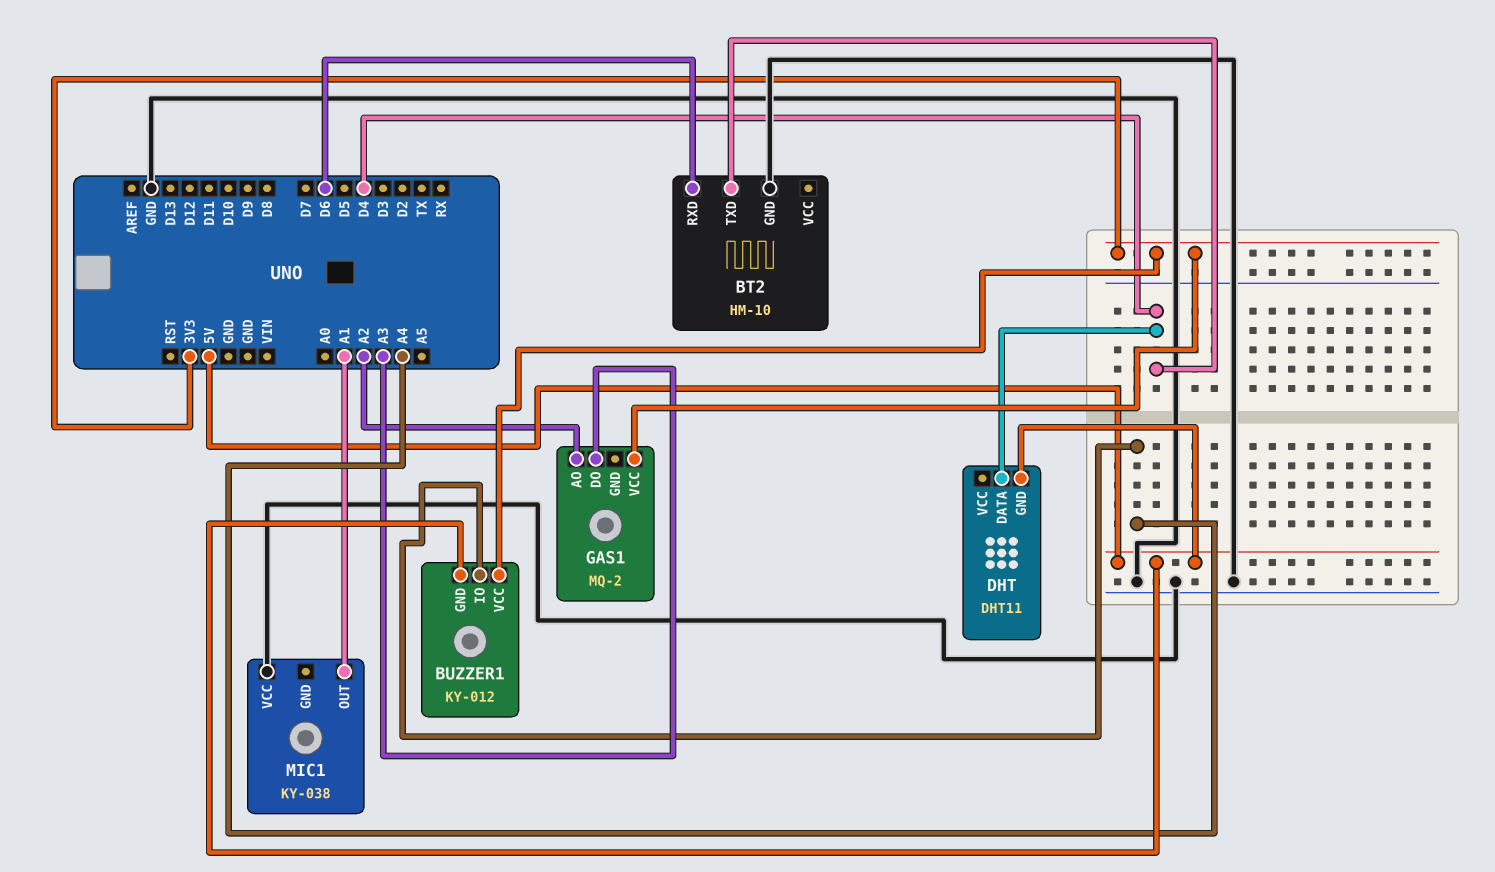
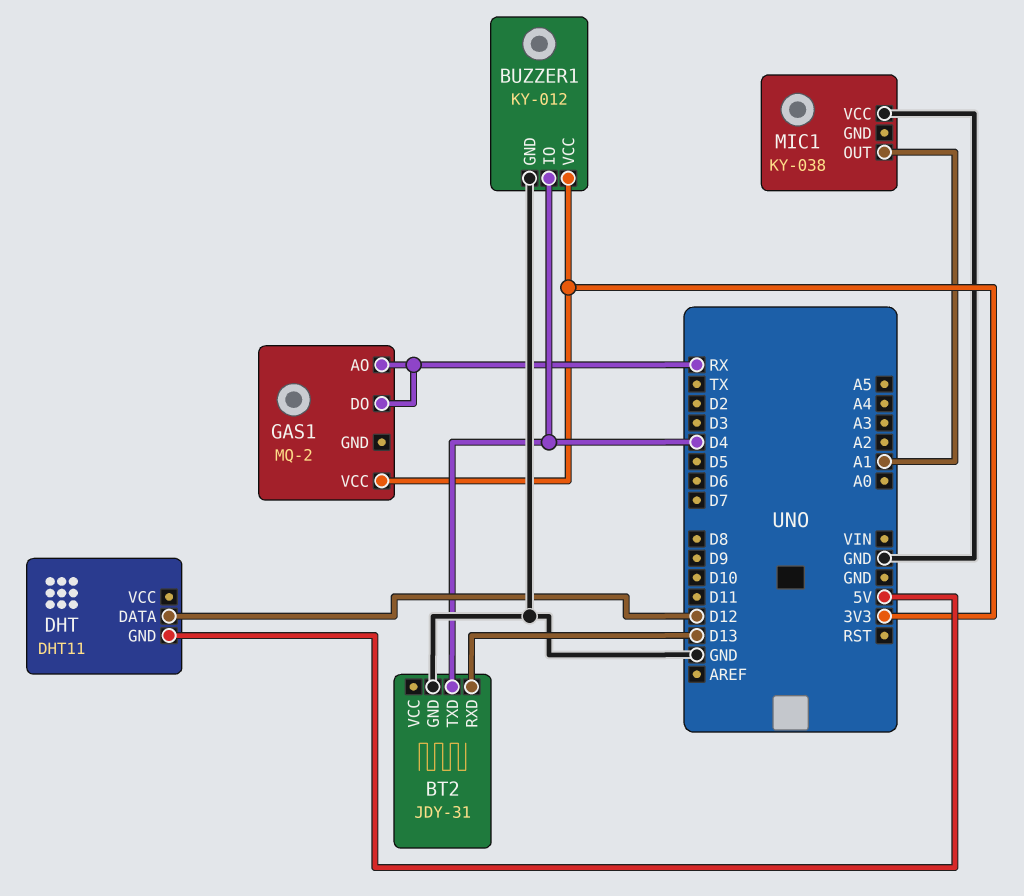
BT2: HM-10 -> JDY-31
BT2 pin RXD: D6 -> D13
BUZZER1 pin GND: 5V -> GND
BUZZER1 pin IO: A4 -> D4
DHT pin DATA: D4 -> D12
GAS1 pin AO: A2 -> RX
GAS1 pin DO: A3 -> RX

